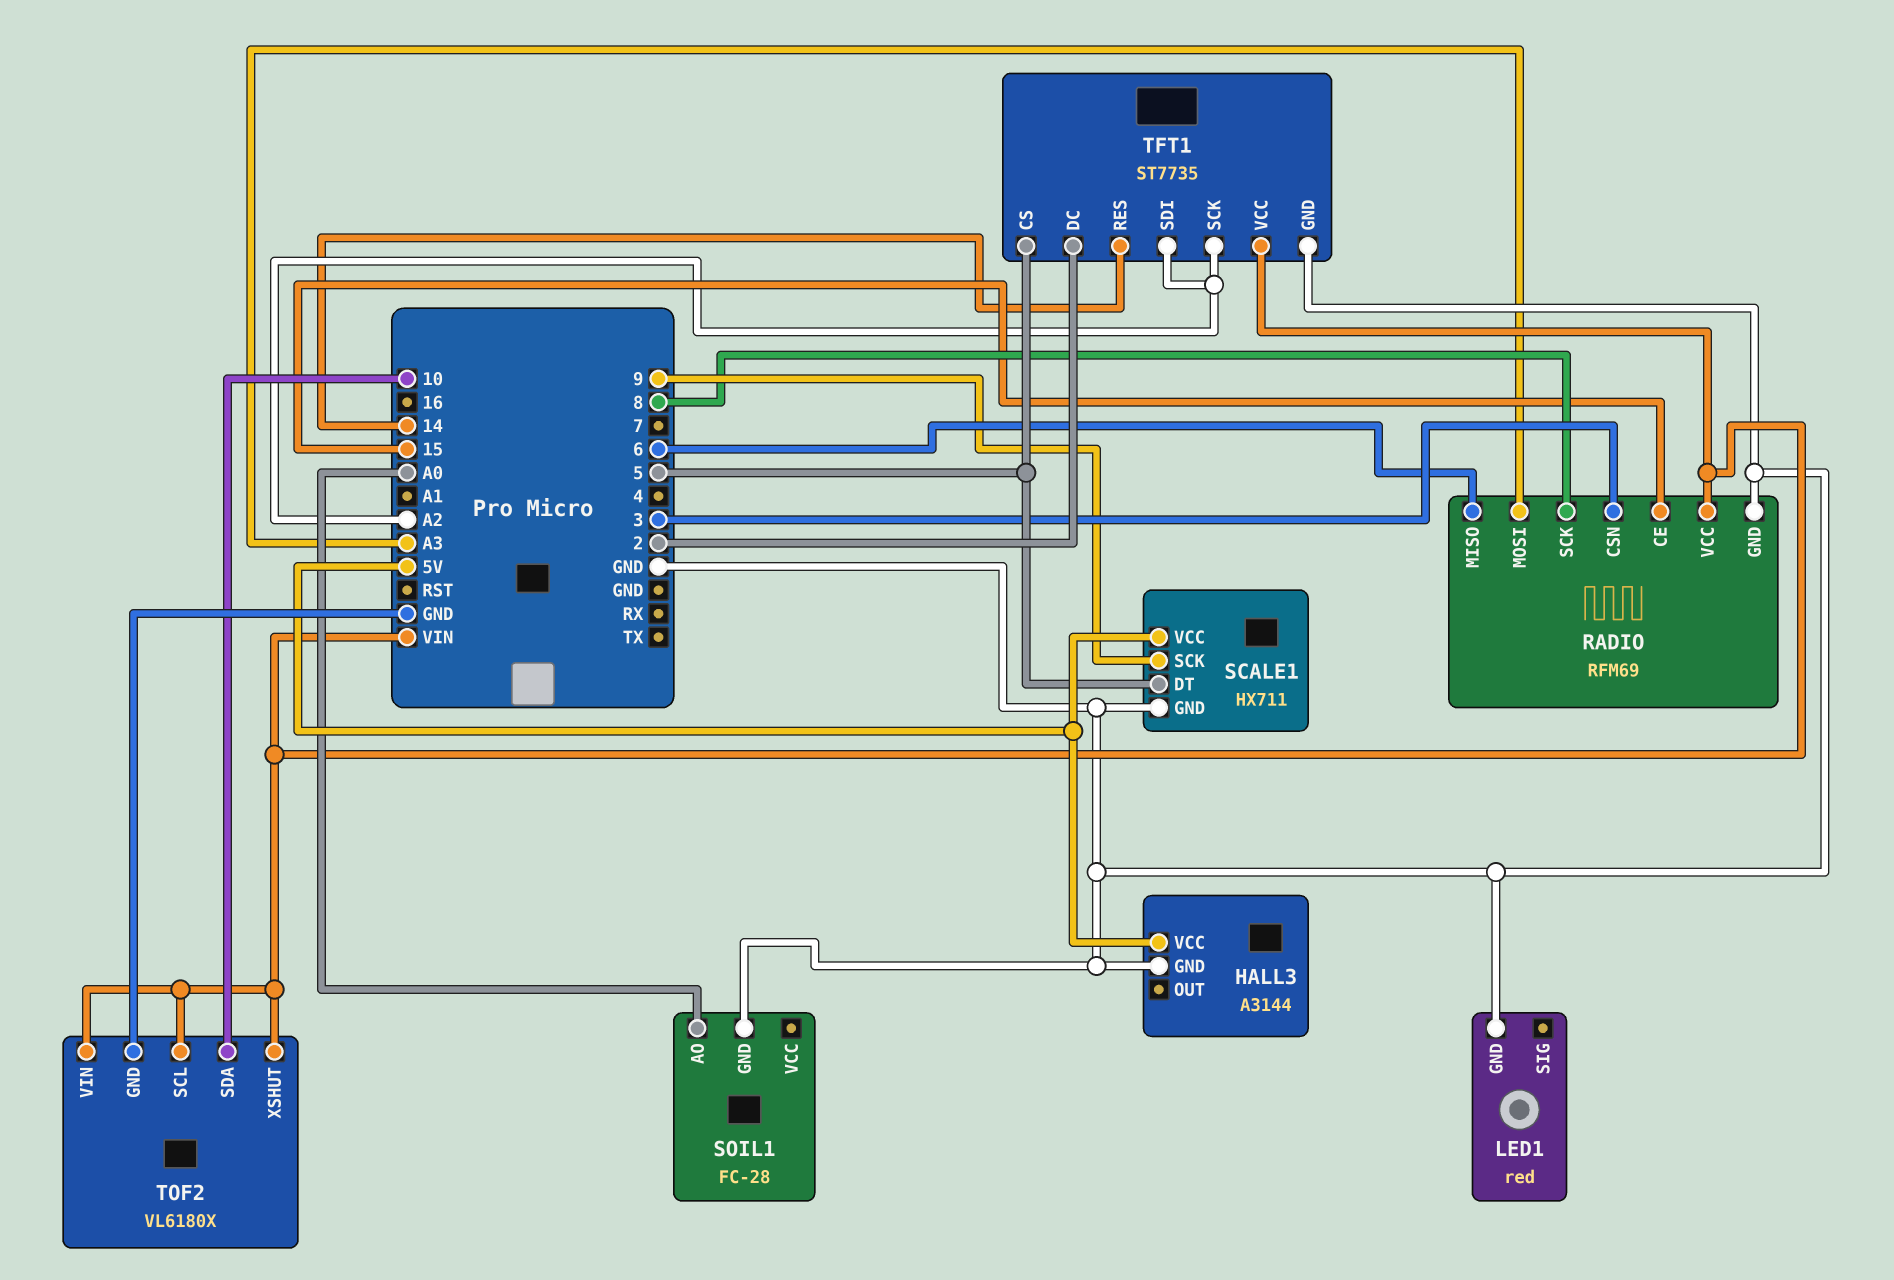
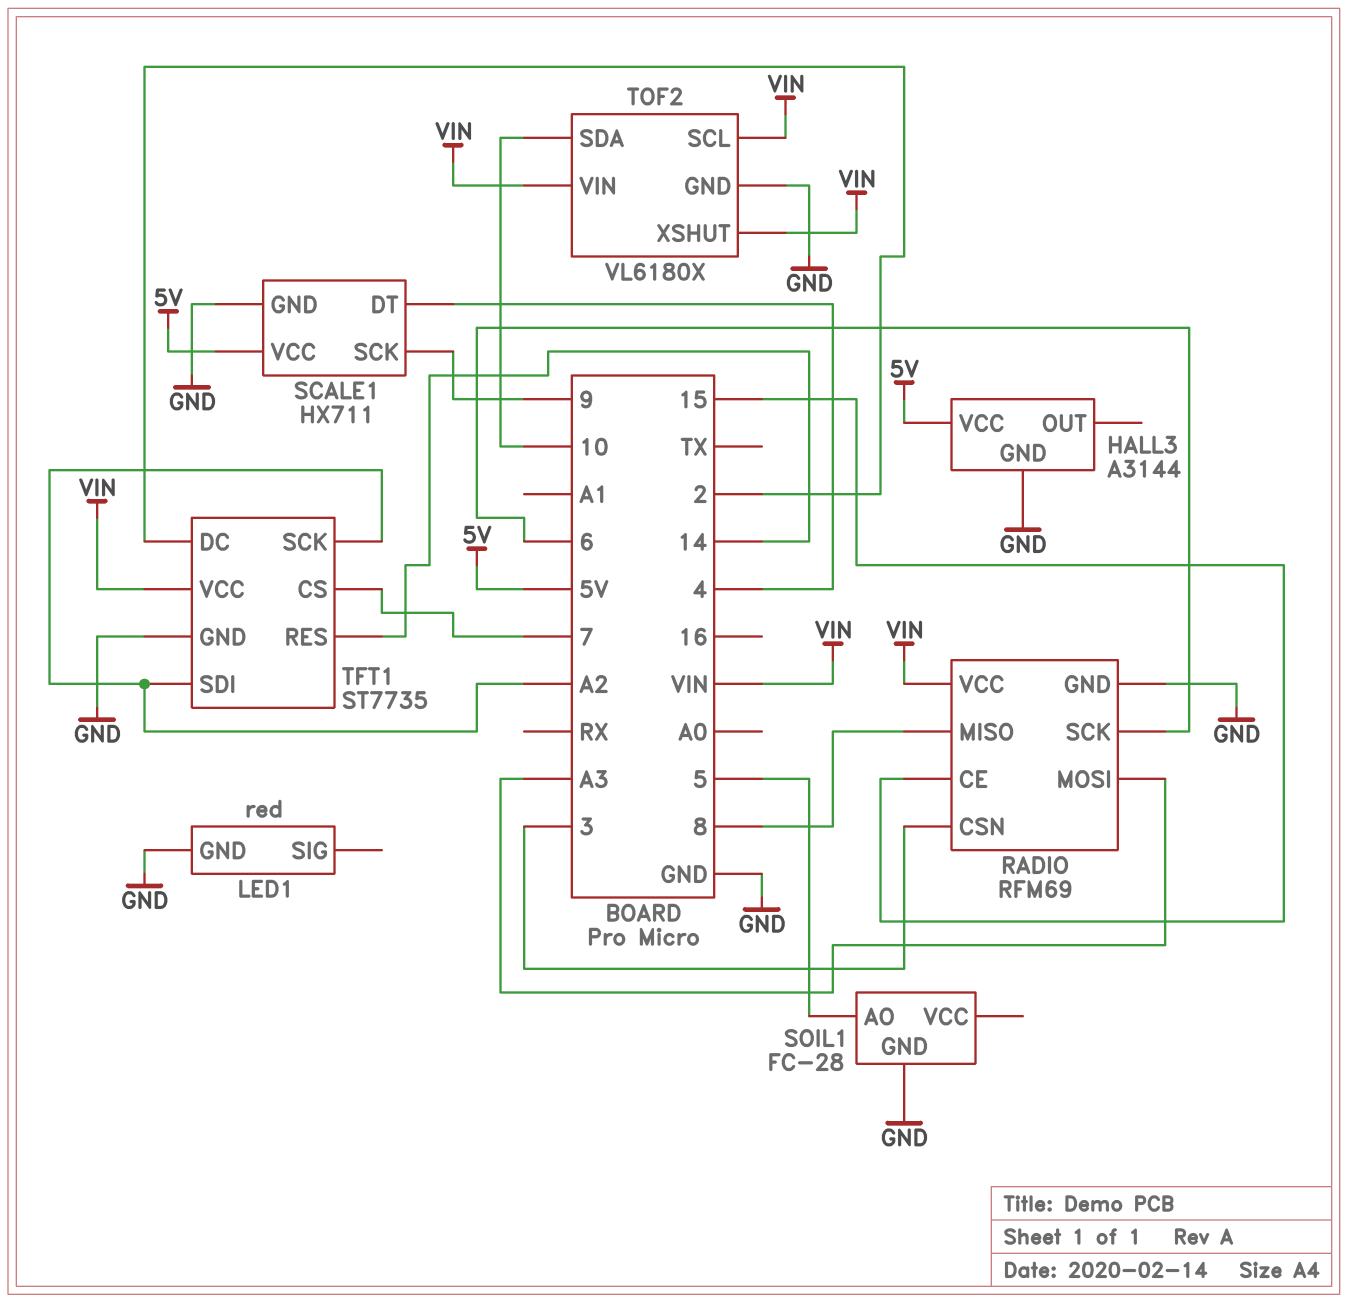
RADIO pin MISO: 6 -> 8
RADIO pin SCK: 8 -> 6
SCALE1 pin DT: 5 -> 4
SOIL1 pin AO: A0 -> 5
TFT1 pin CS: 5 -> 7

